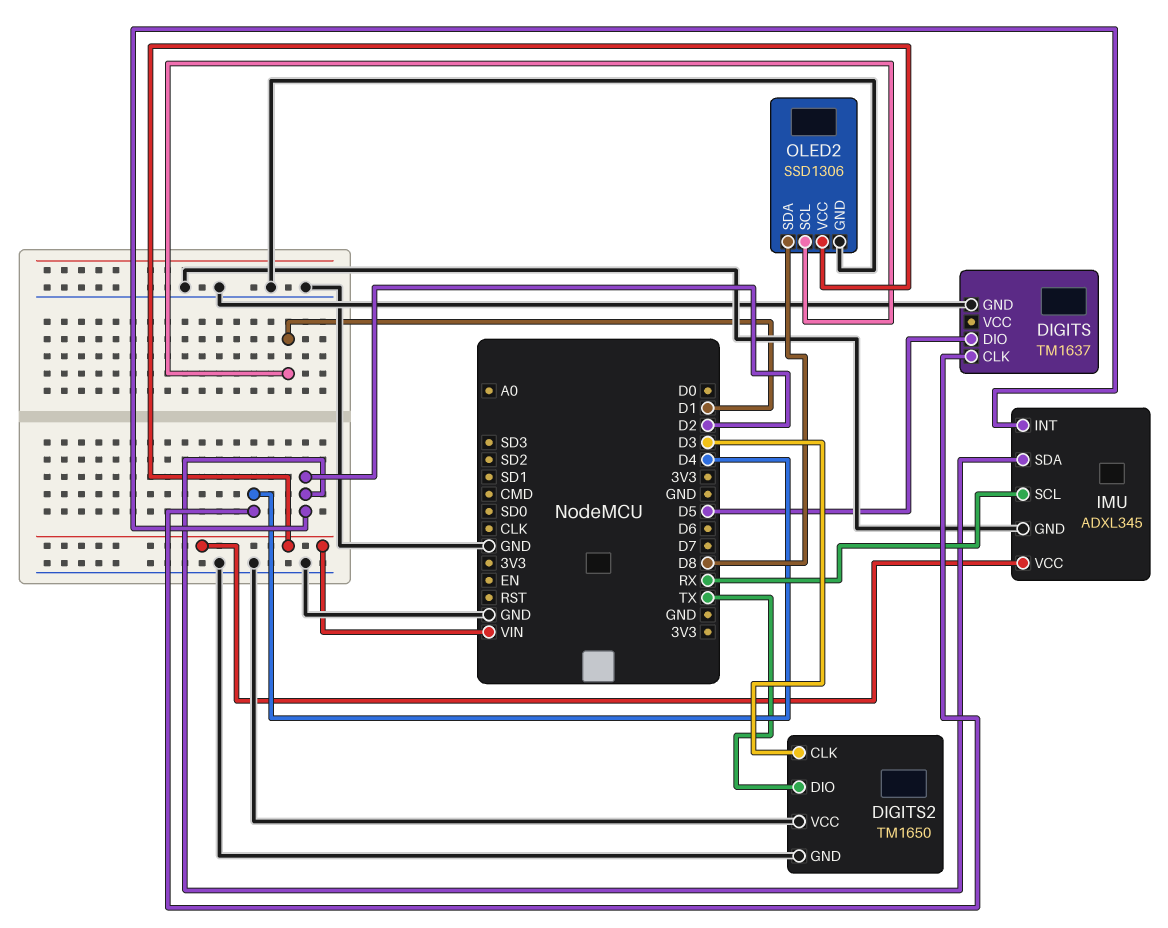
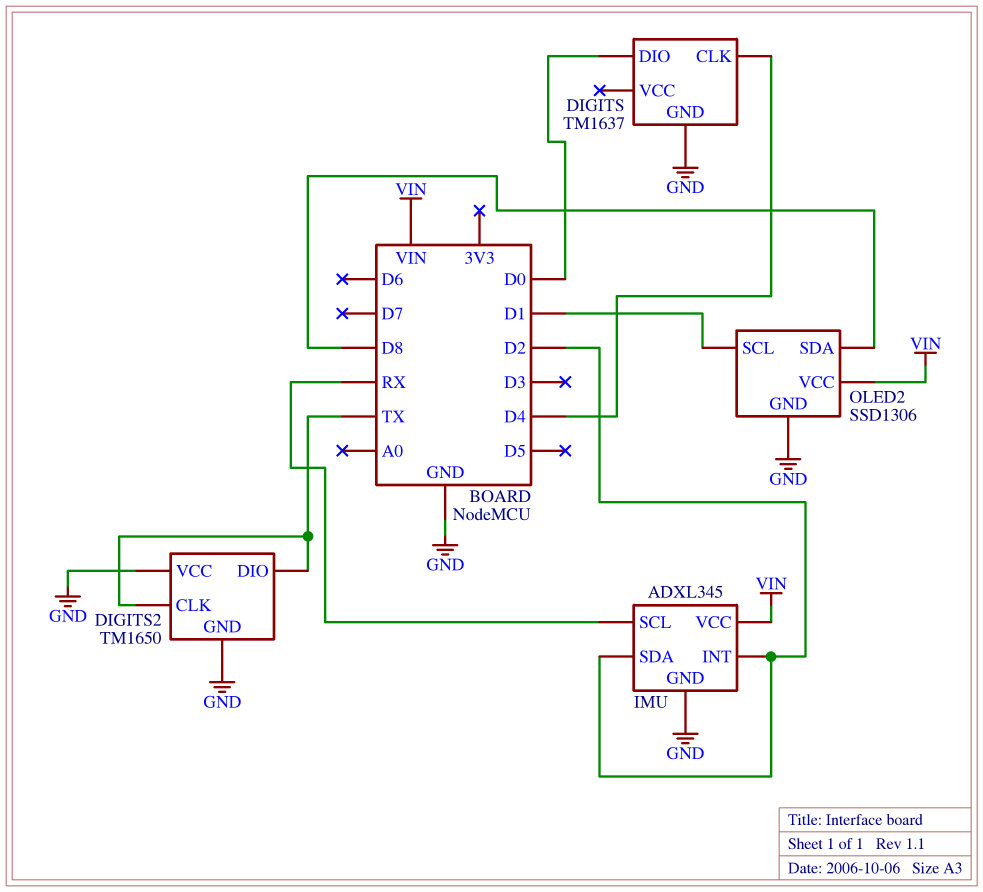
DIGITS pin DIO: D5 -> D0
DIGITS2 pin CLK: D3 -> TX

